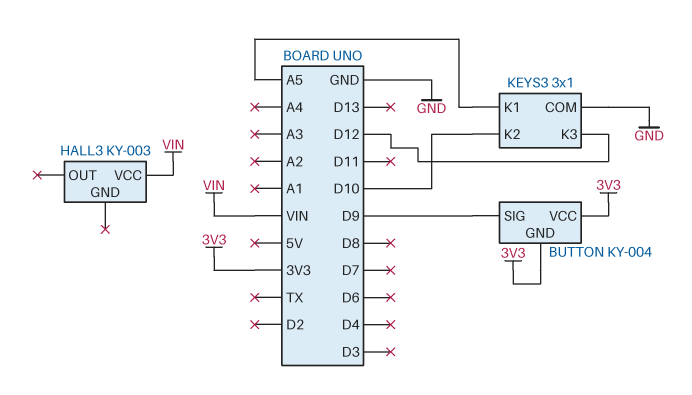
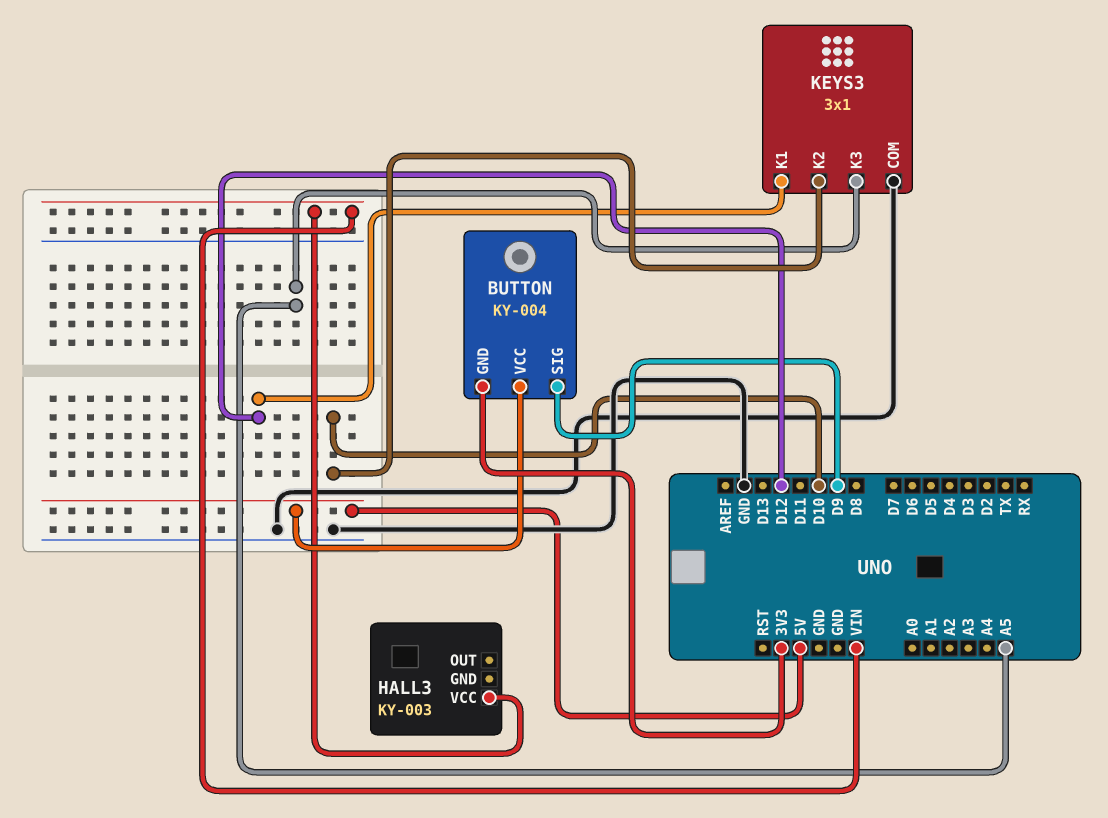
BUTTON pin VCC: 3V3 -> 5V
KEYS3 pin K1: A5 -> D12
KEYS3 pin K3: D12 -> A5

